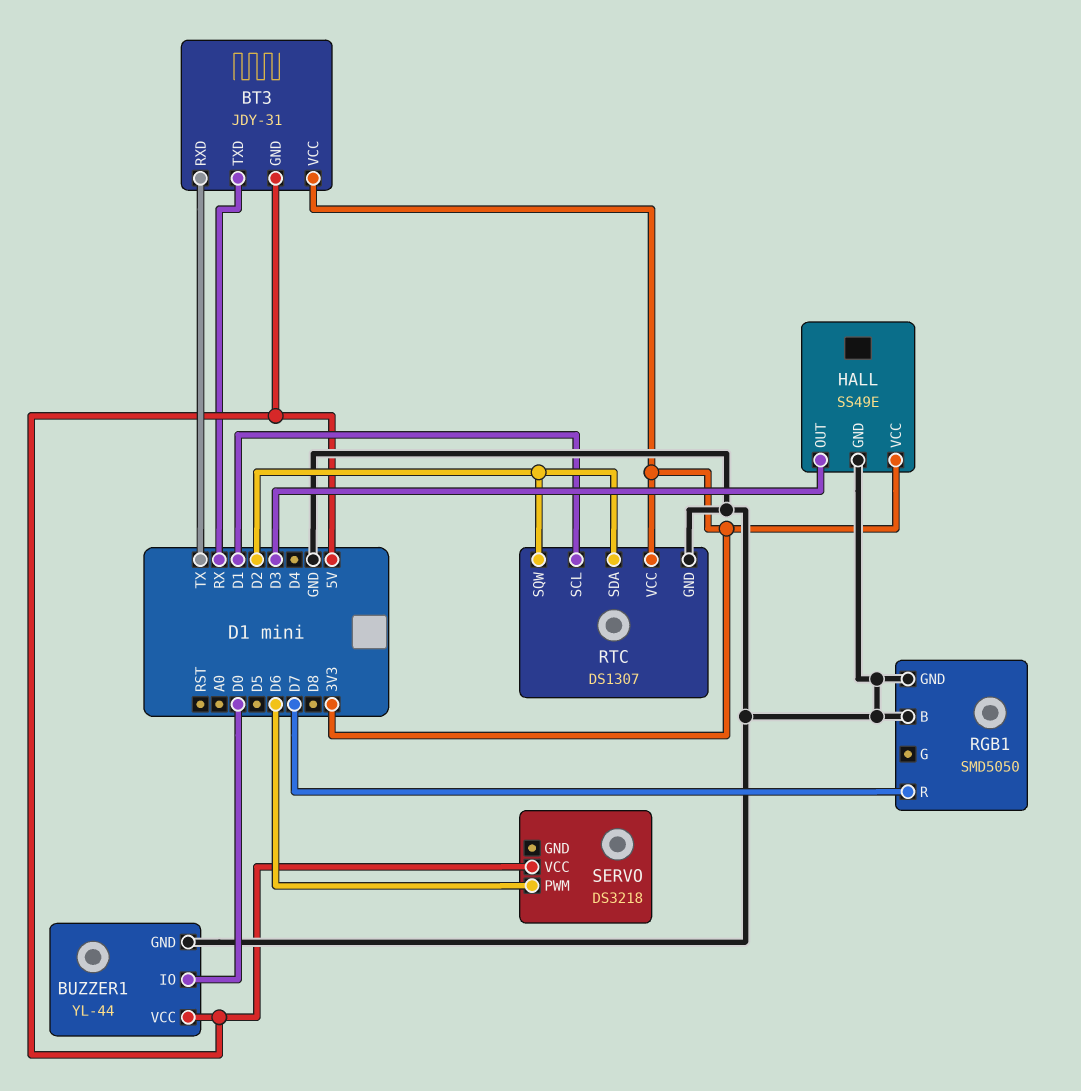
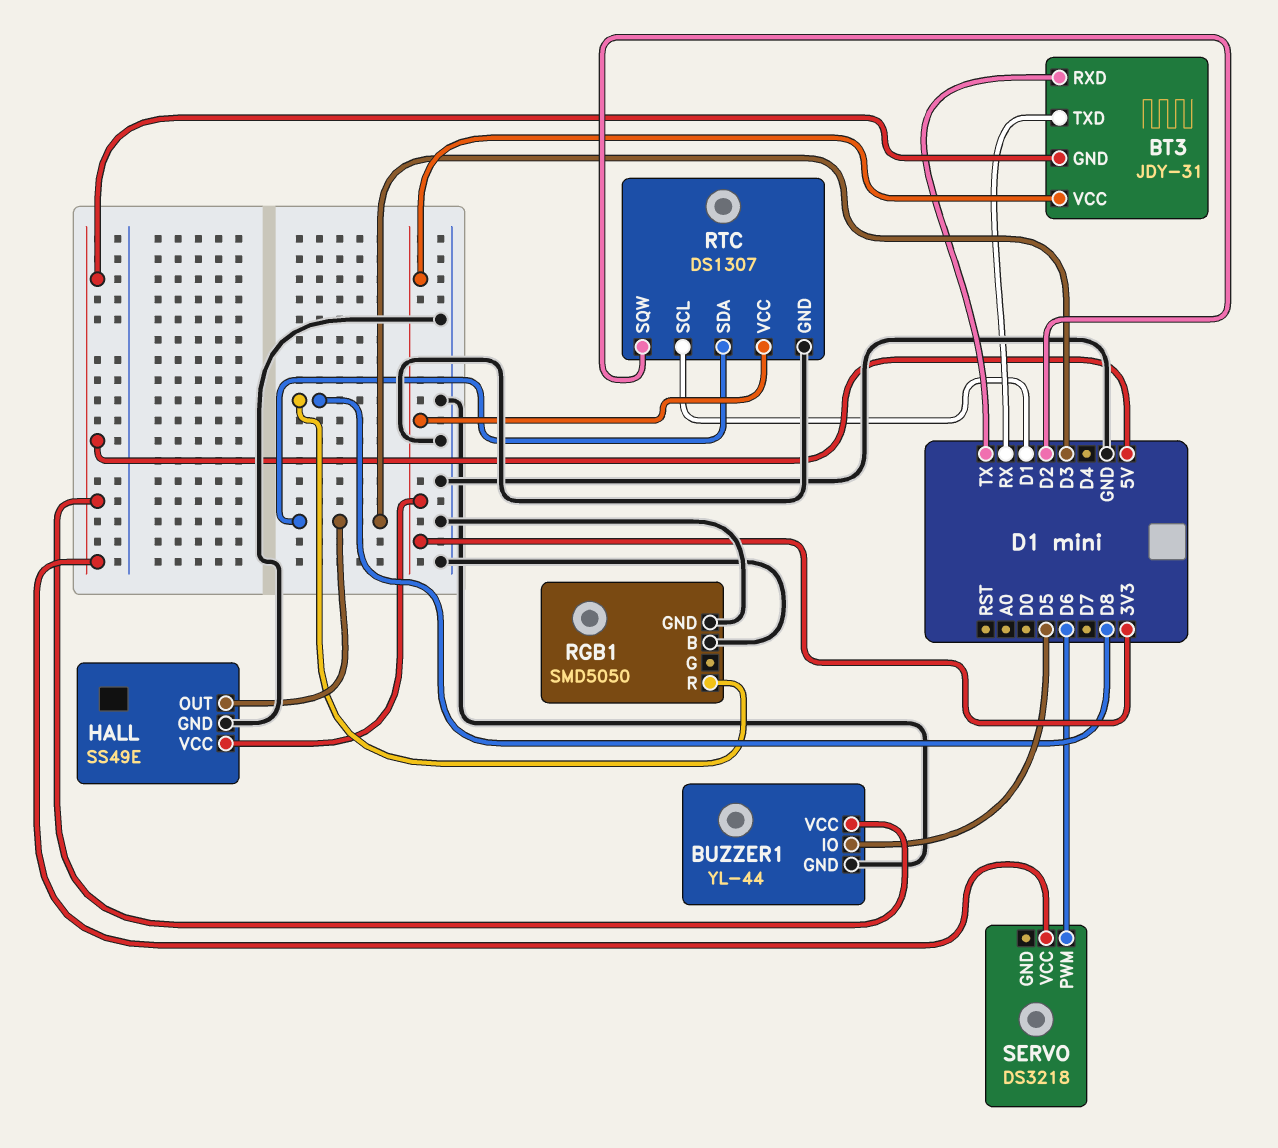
BUZZER1 pin IO: D0 -> D5
RGB1 pin R: D7 -> D8
RTC pin SDA: D2 -> D3

